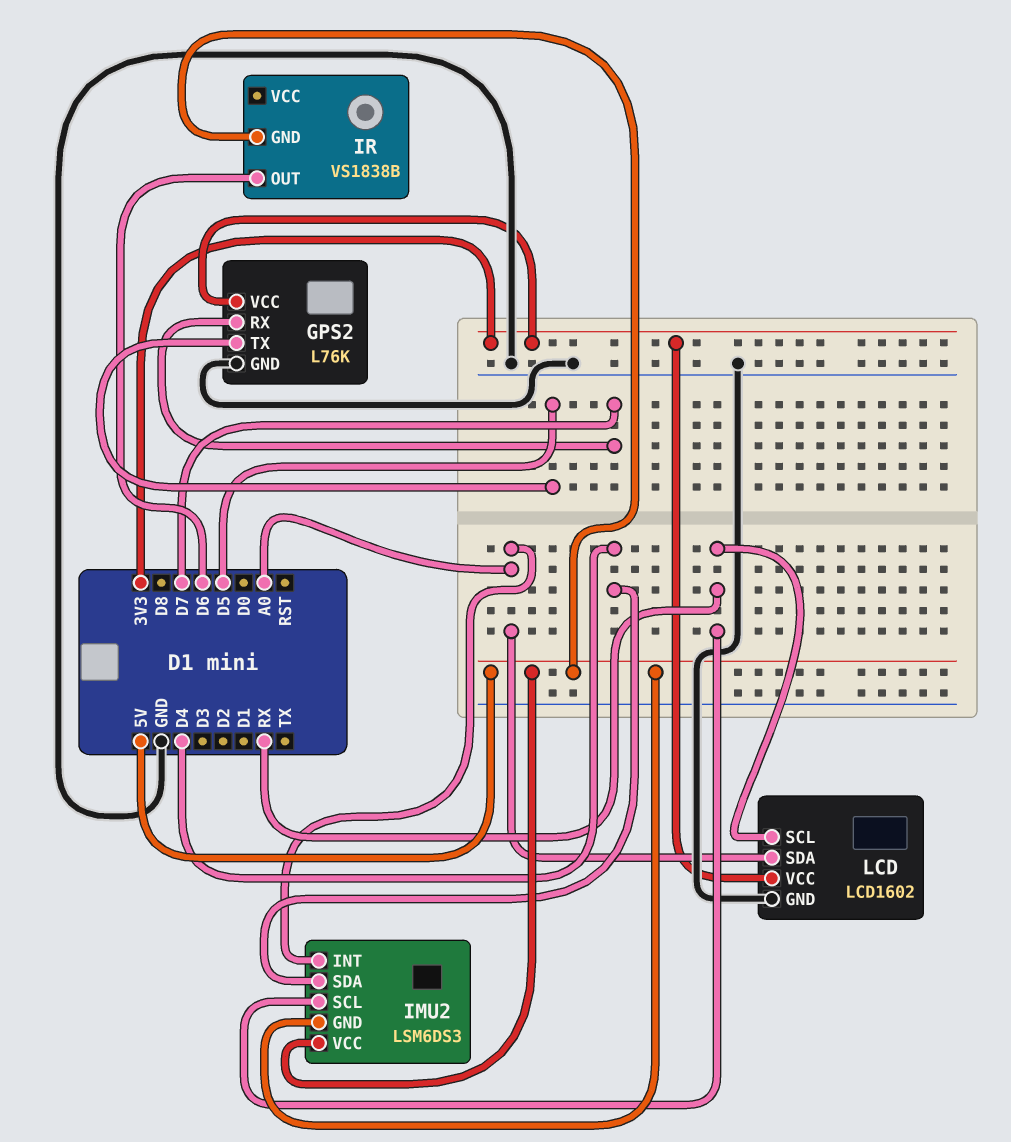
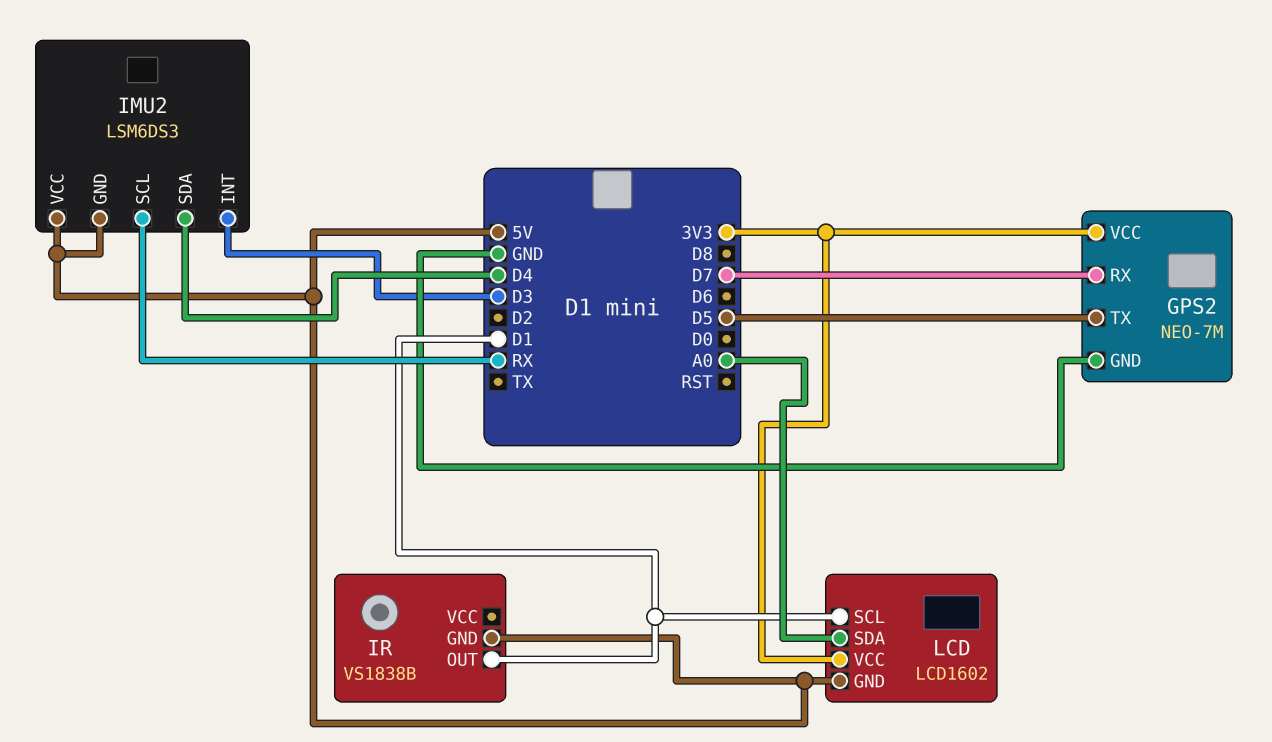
GPS2: L76K -> NEO-7M
IMU2 pin INT: A0 -> D3
IR pin OUT: D6 -> D1
LCD pin GND: GND -> 5V
LCD pin SCL: RX -> D1

